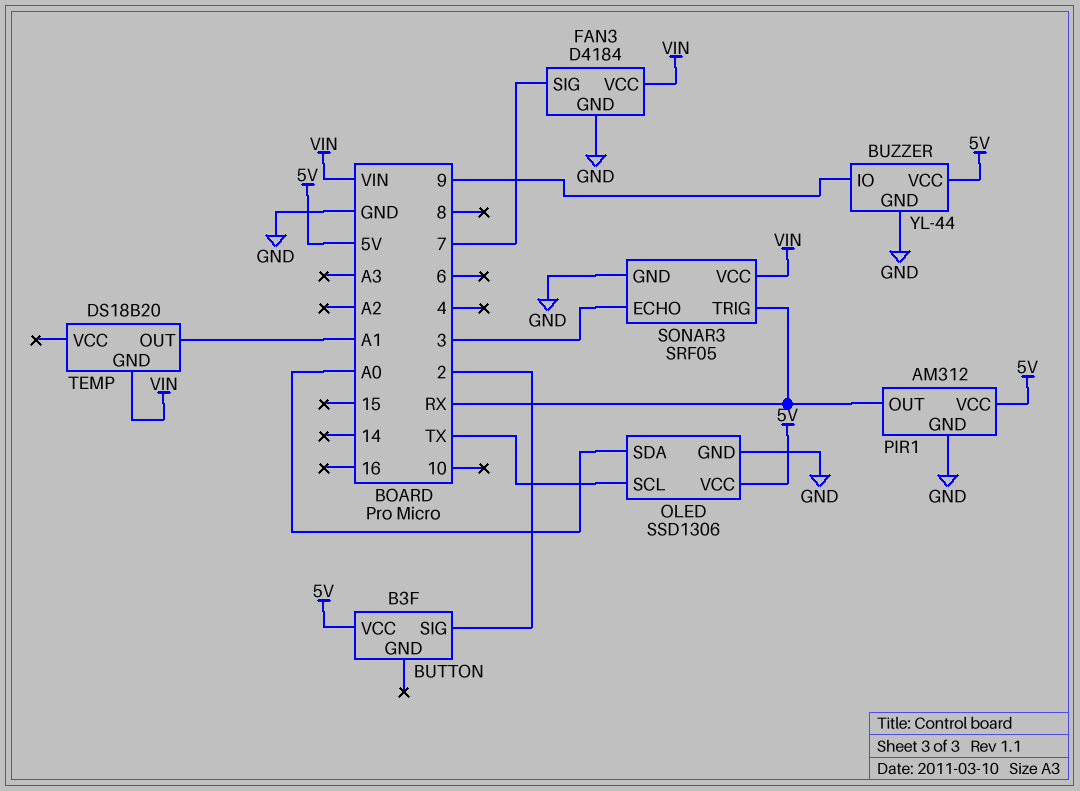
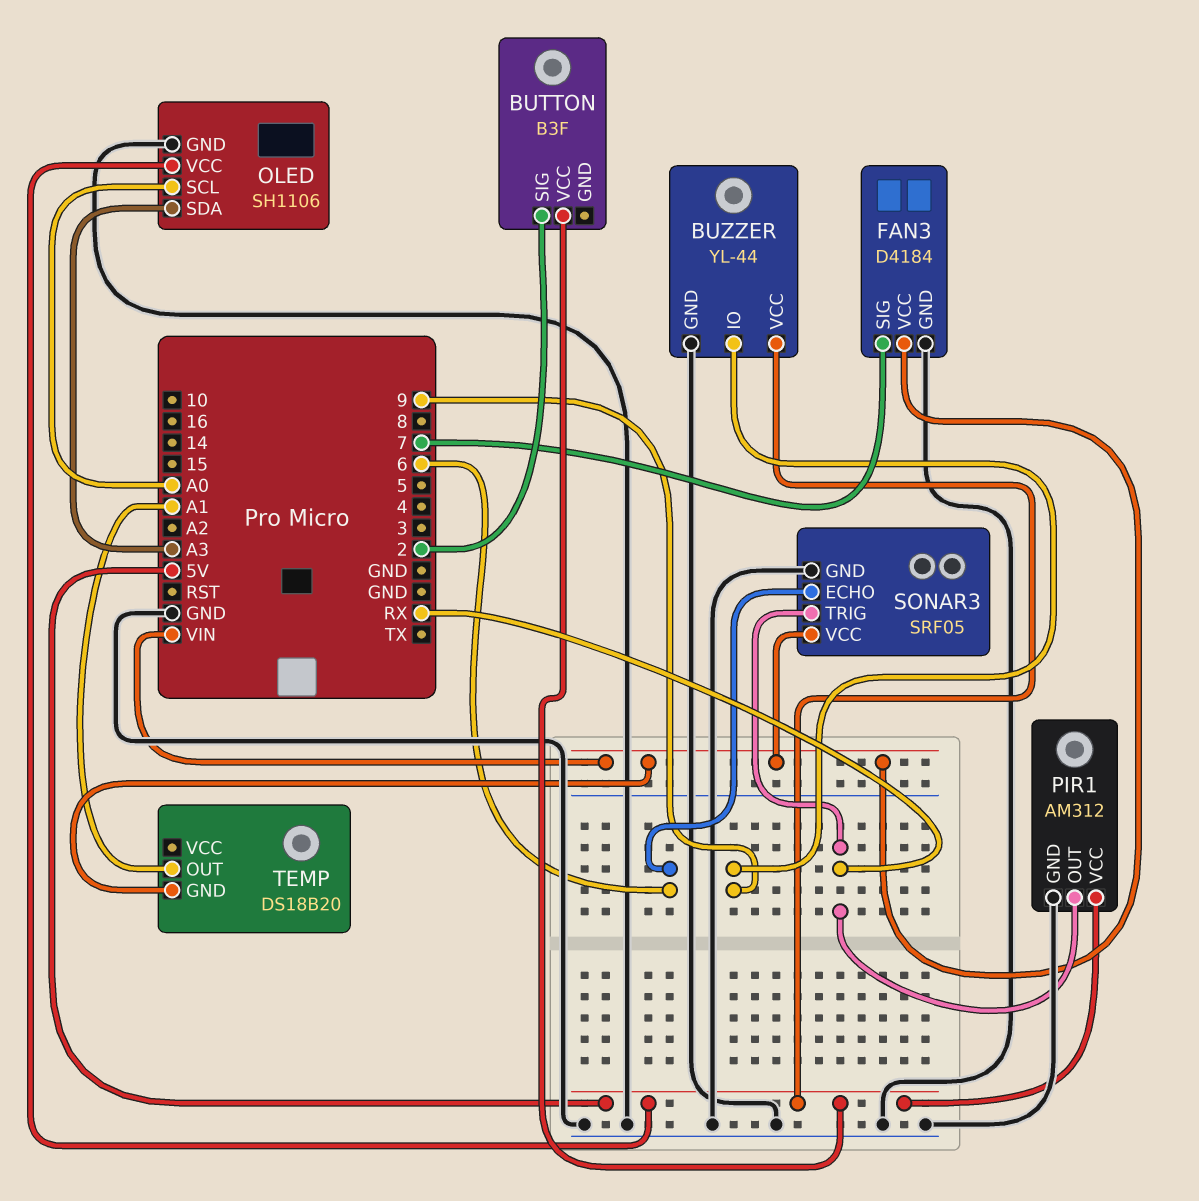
OLED: SSD1306 -> SH1106
OLED pin SCL: TX -> A0
OLED pin SDA: A0 -> A3
SONAR3 pin ECHO: 3 -> 6

